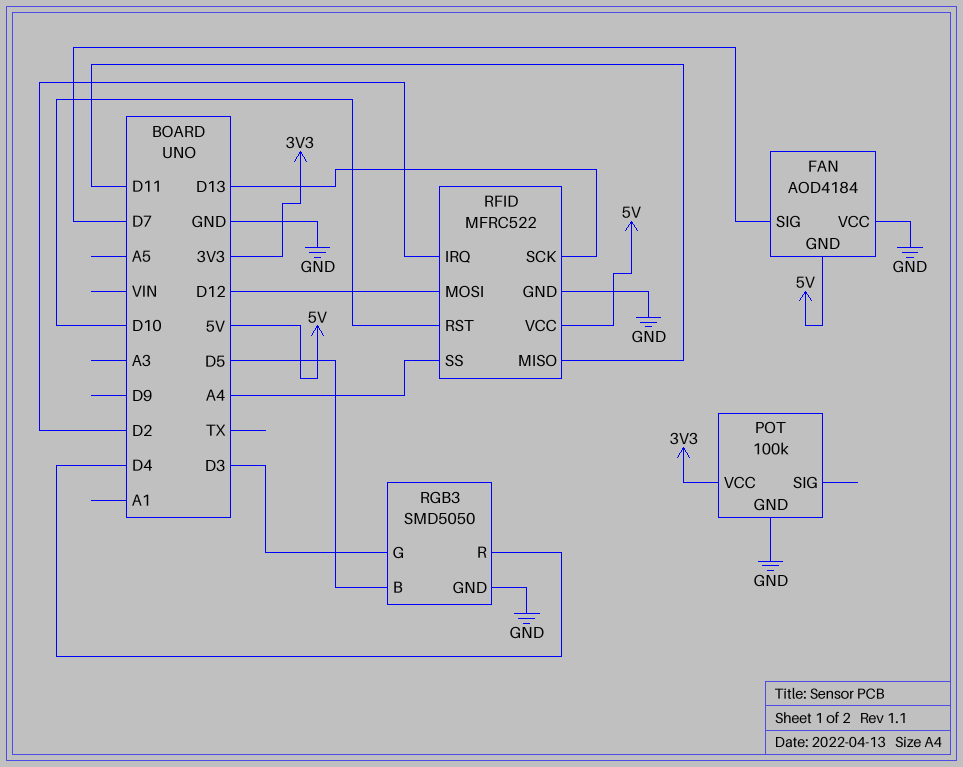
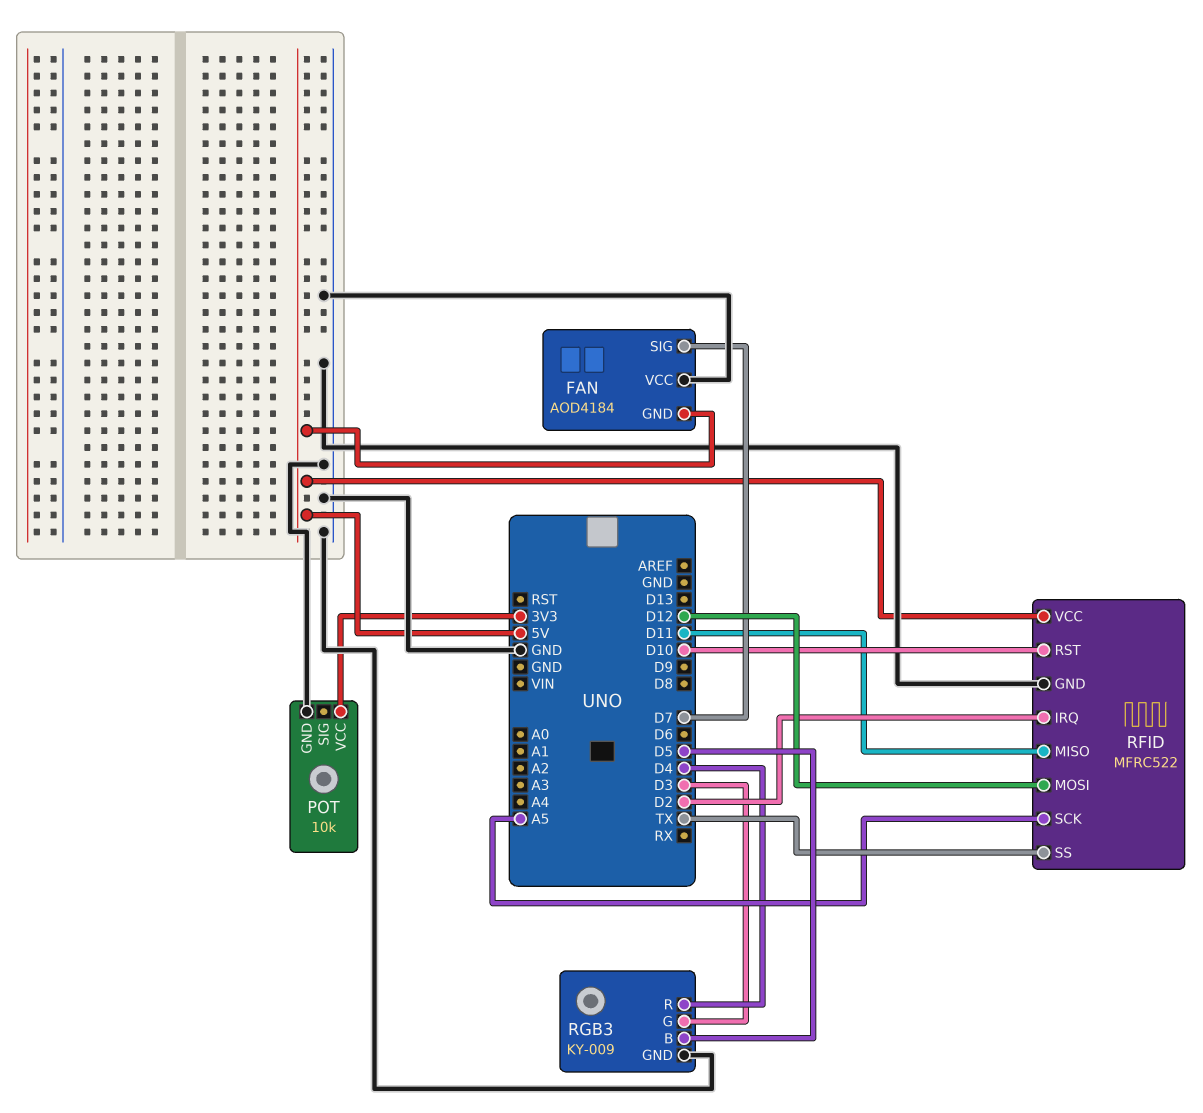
POT: 100k -> 10k
RFID pin SCK: D13 -> A5
RFID pin SS: A4 -> TX
RGB3: SMD5050 -> KY-009

